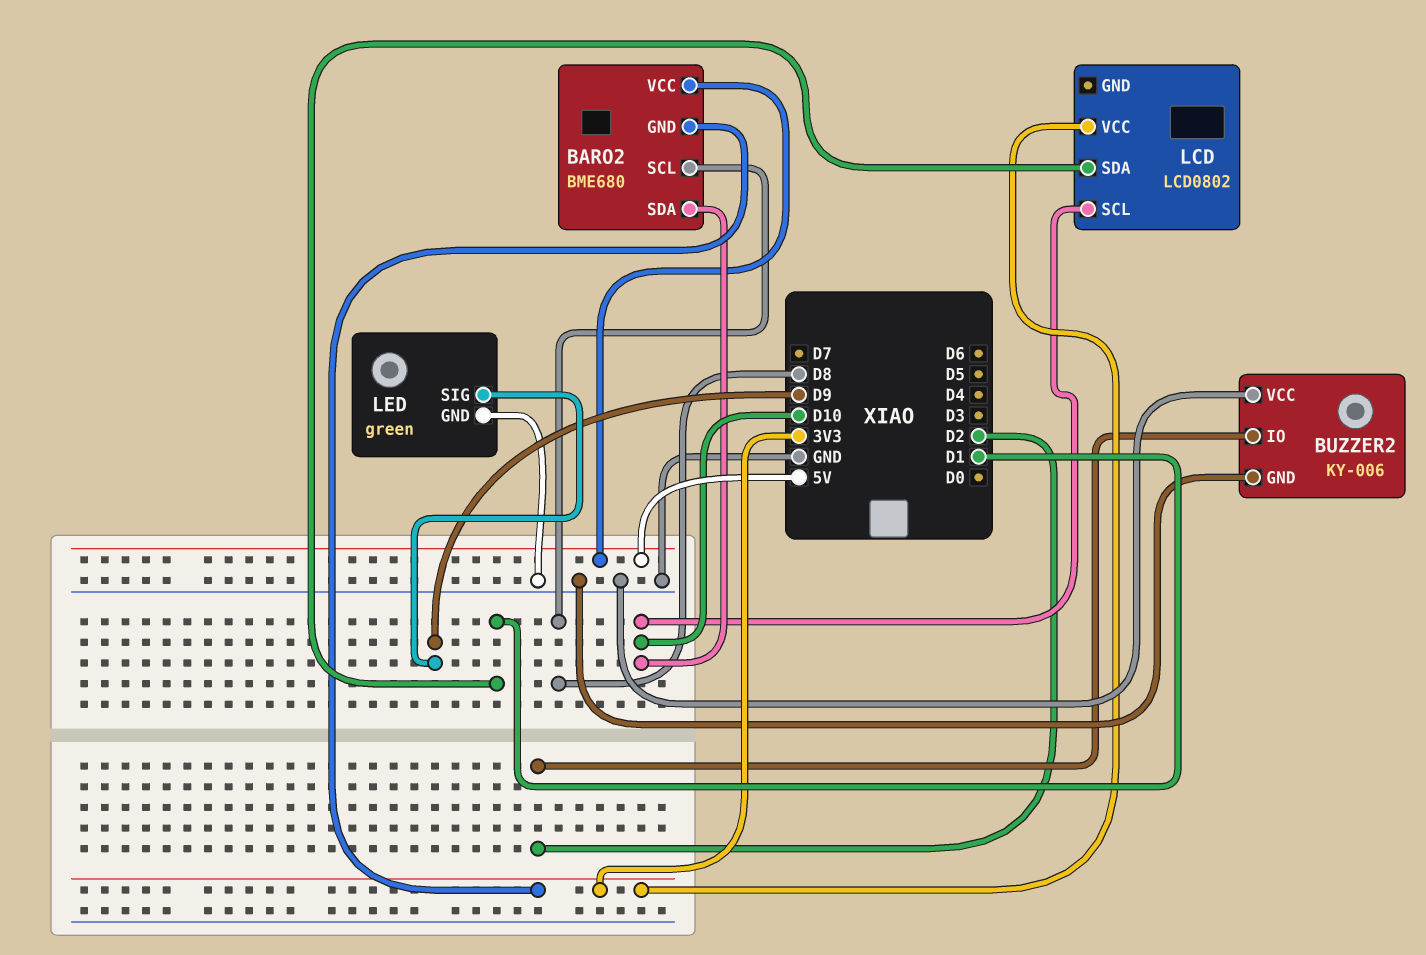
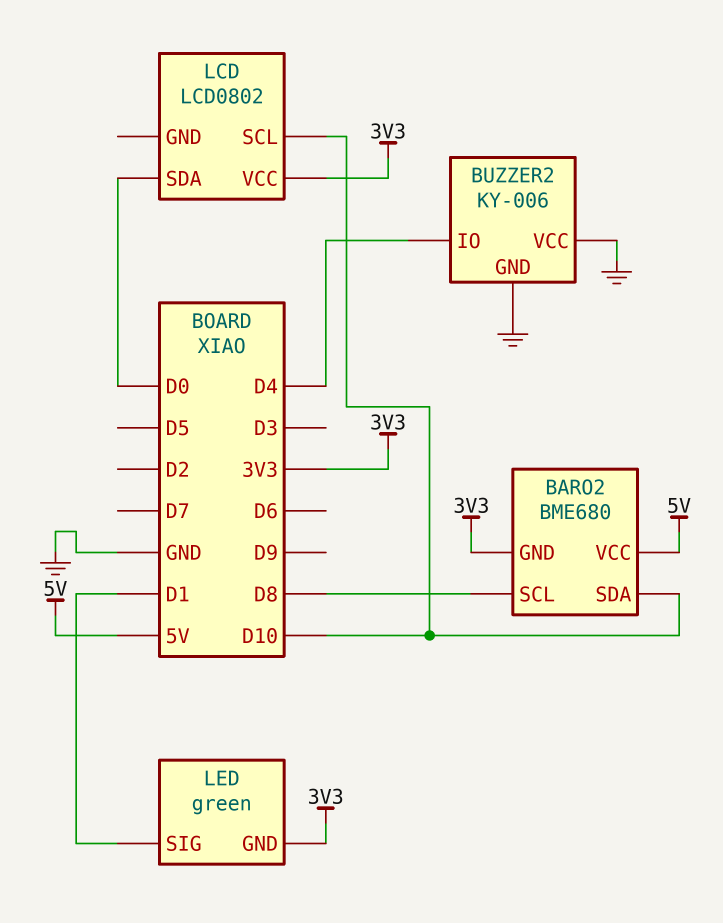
BUZZER2 pin IO: D2 -> D4
LCD pin SDA: D1 -> D0
LED pin GND: GND -> 3V3
LED pin SIG: D9 -> D1

